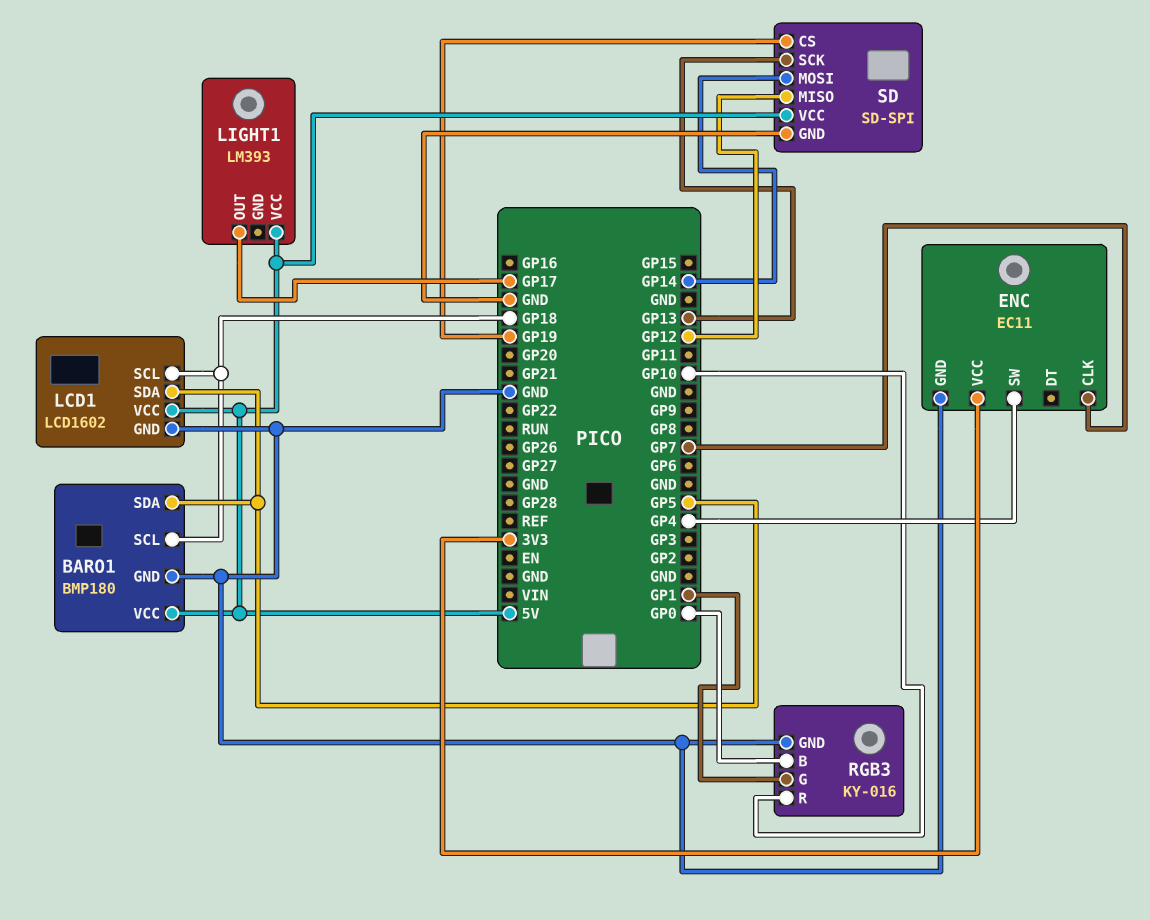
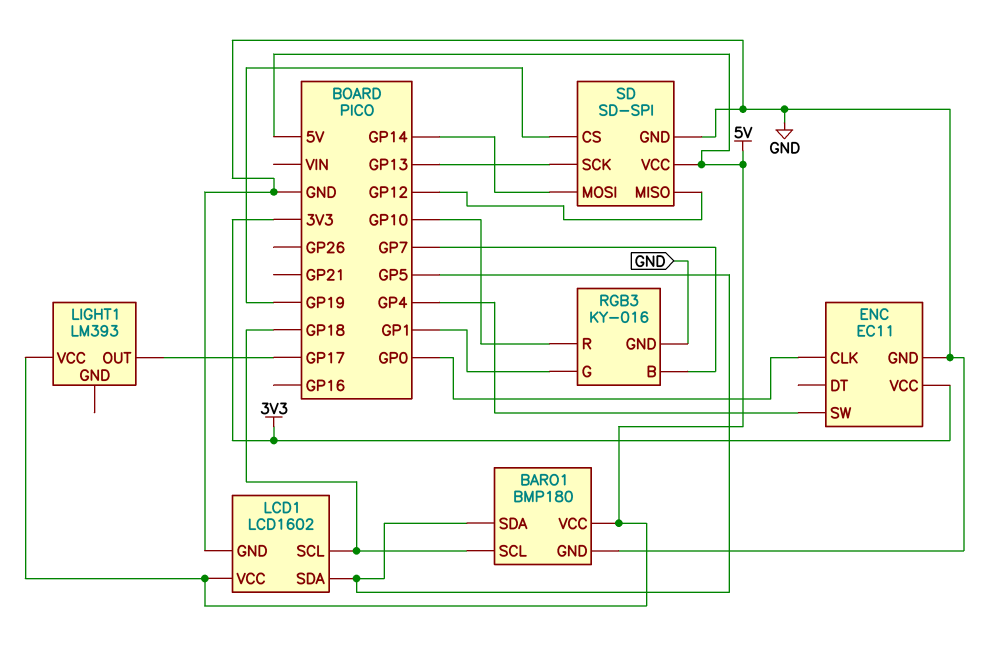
ENC pin CLK: GP7 -> GP0
RGB3 pin B: GP0 -> GP7

